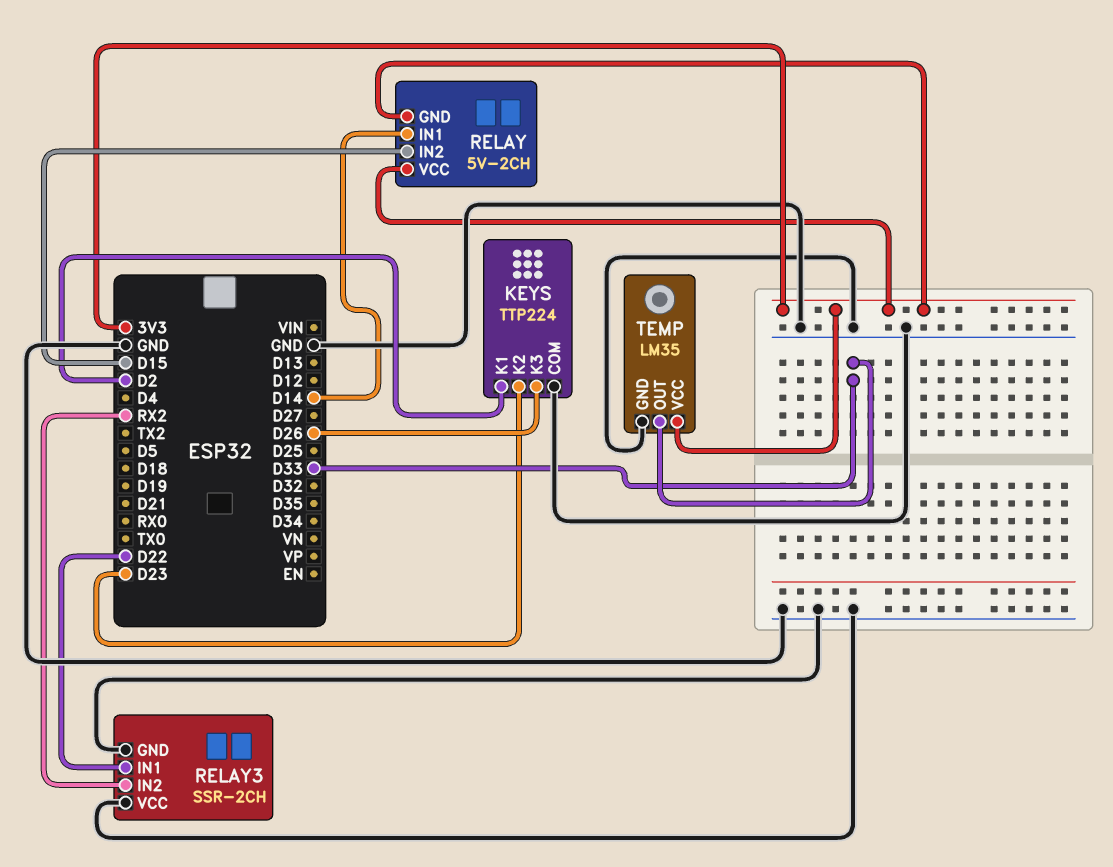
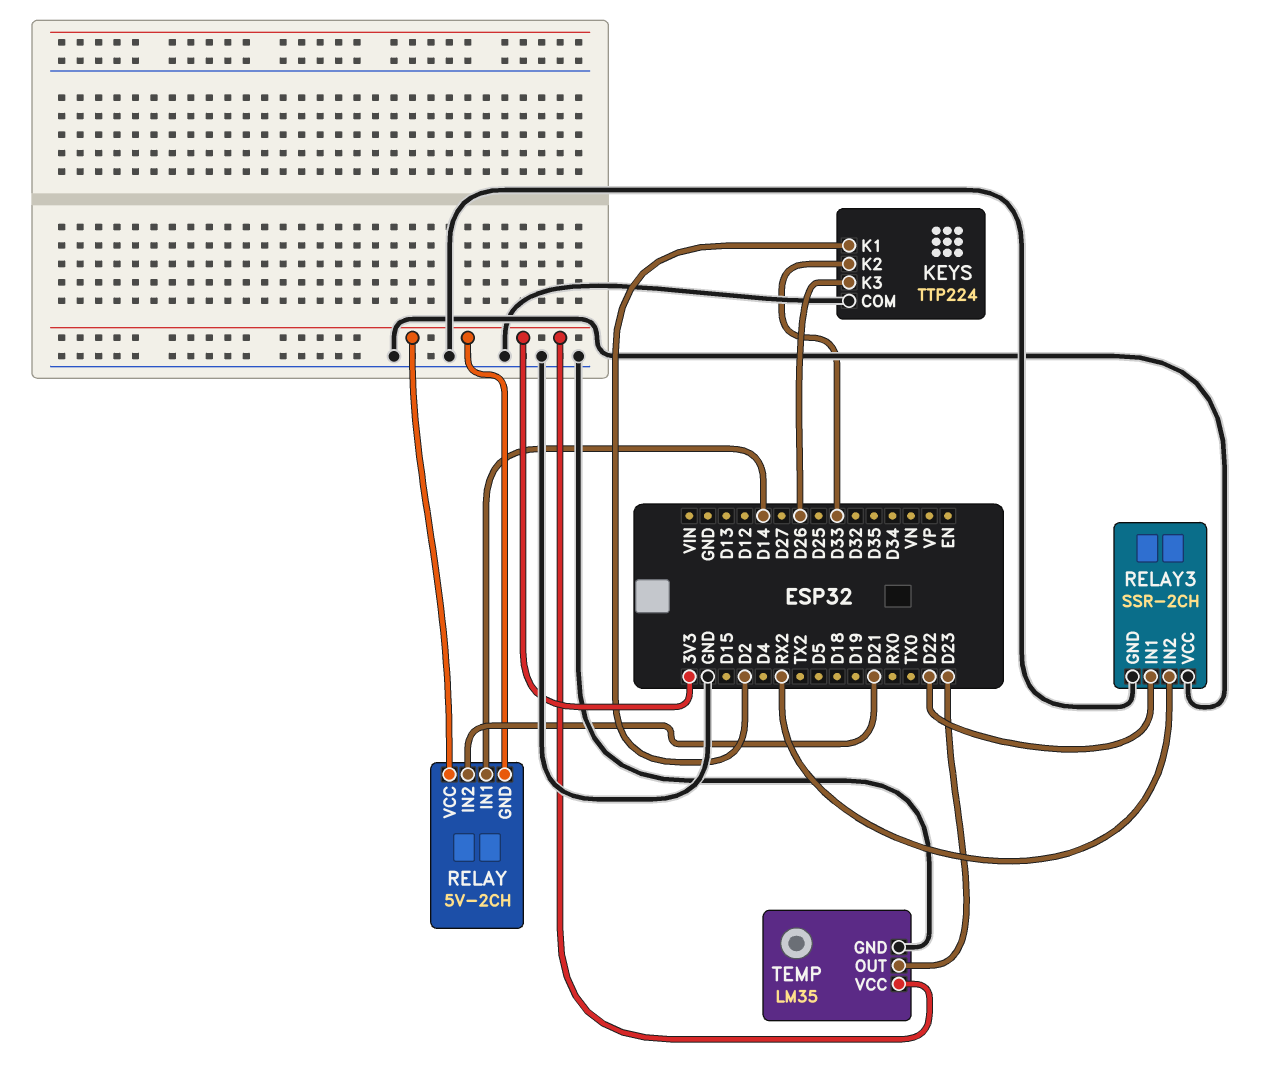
KEYS pin K2: D23 -> D33
RELAY pin IN2: D15 -> D21
TEMP pin OUT: D33 -> D23

